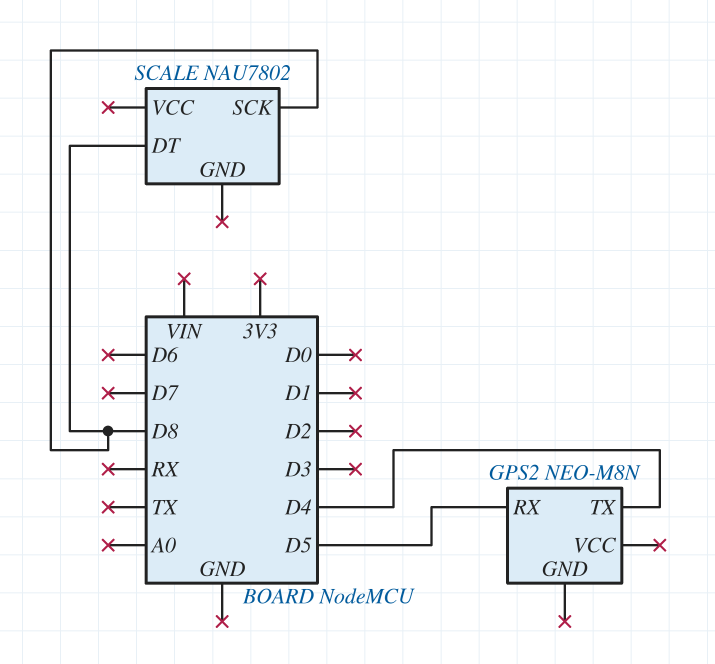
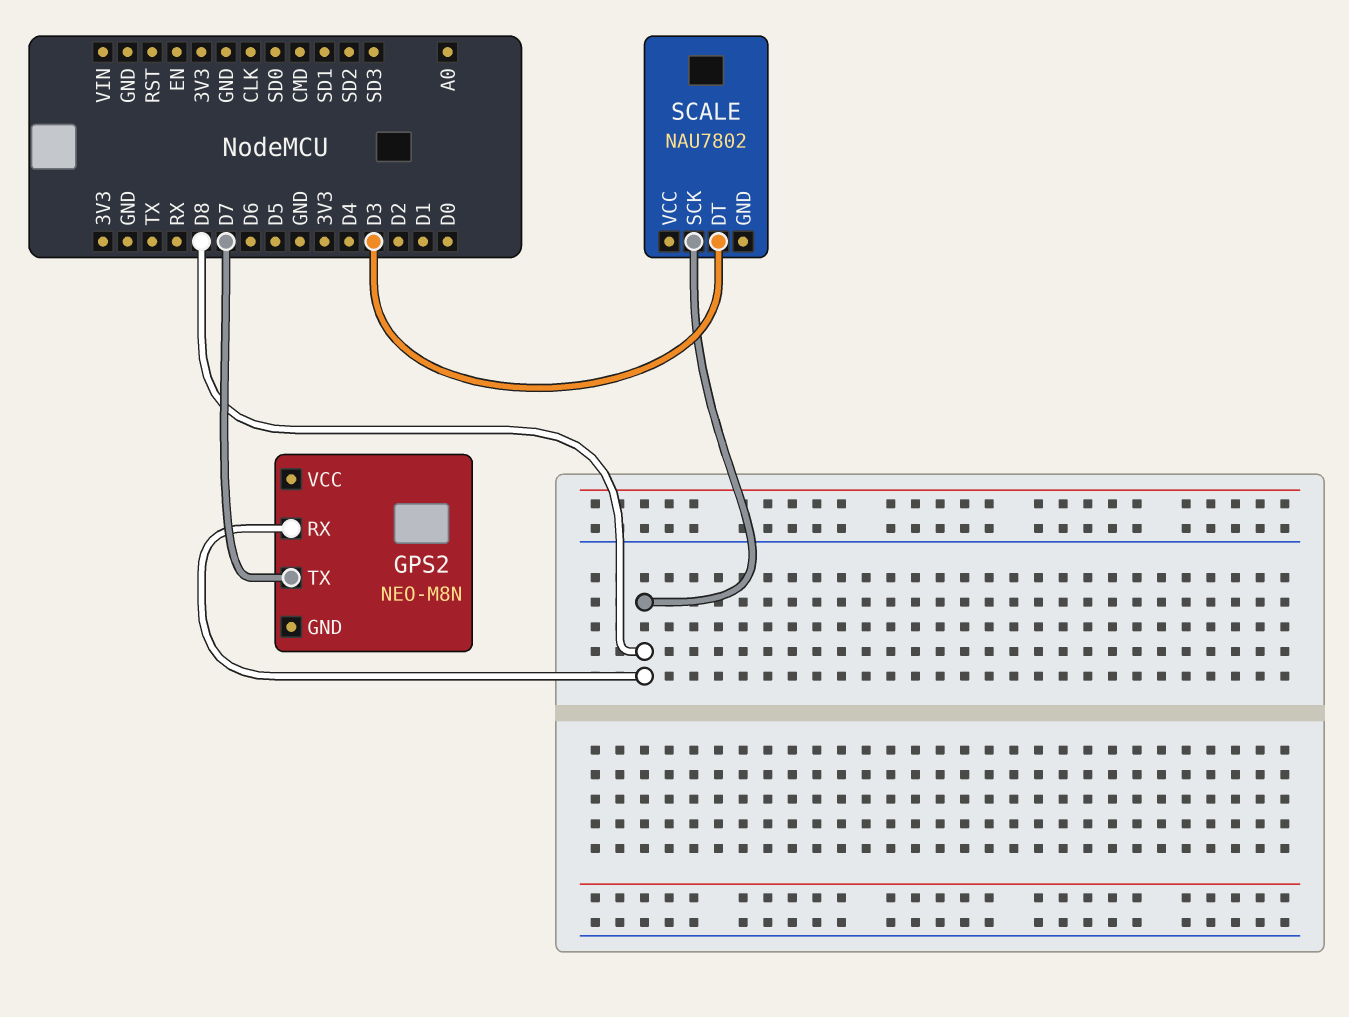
GPS2 pin RX: D5 -> D8
GPS2 pin TX: D4 -> D7
SCALE pin DT: D8 -> D3

